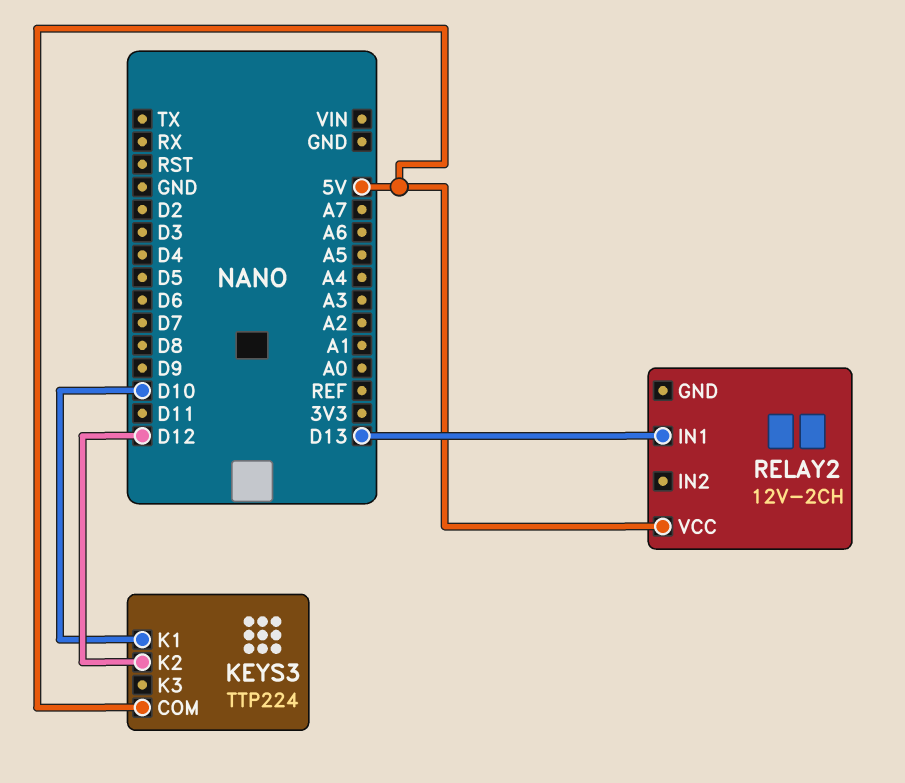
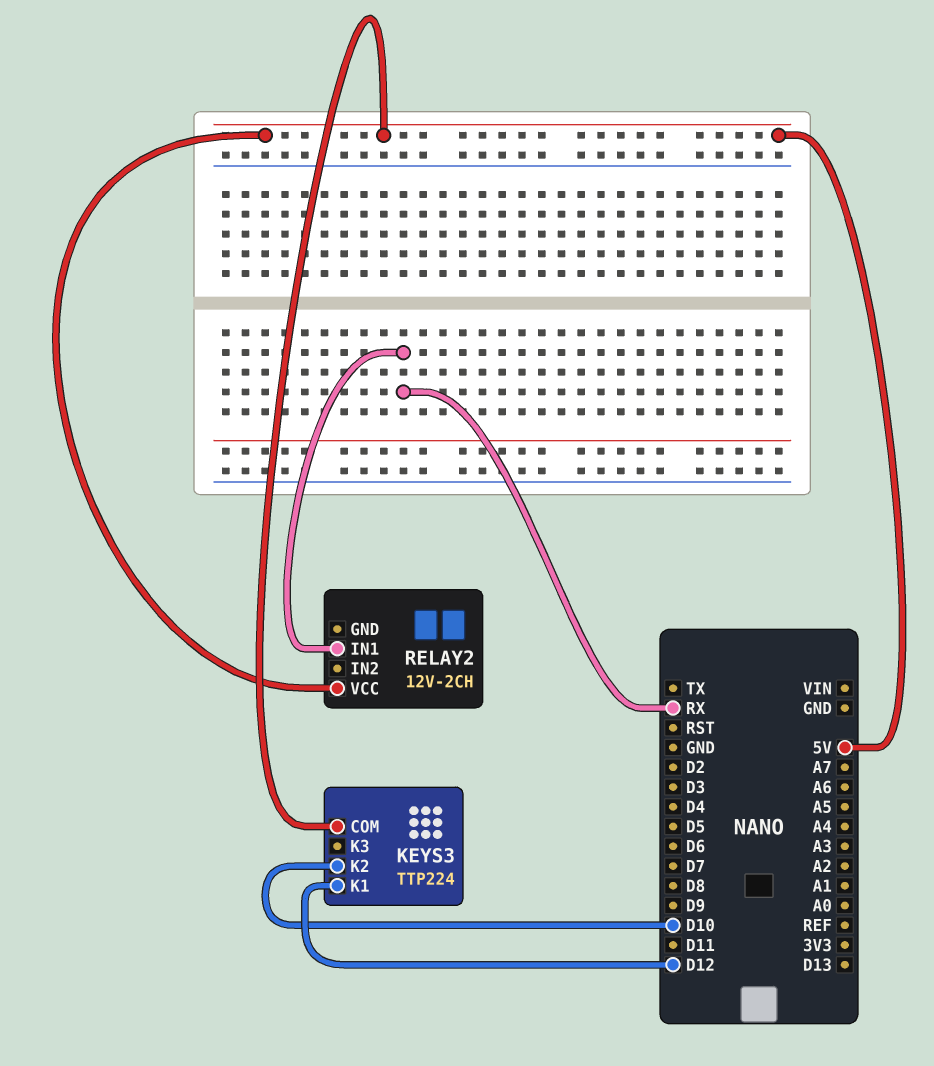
KEYS3 pin K1: D10 -> D12
KEYS3 pin K2: D12 -> D10
RELAY2 pin IN1: D13 -> RX

